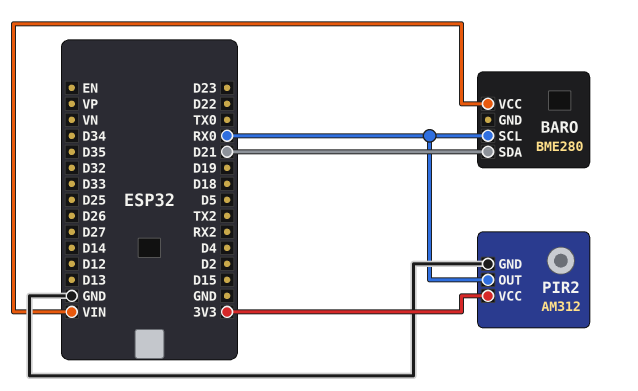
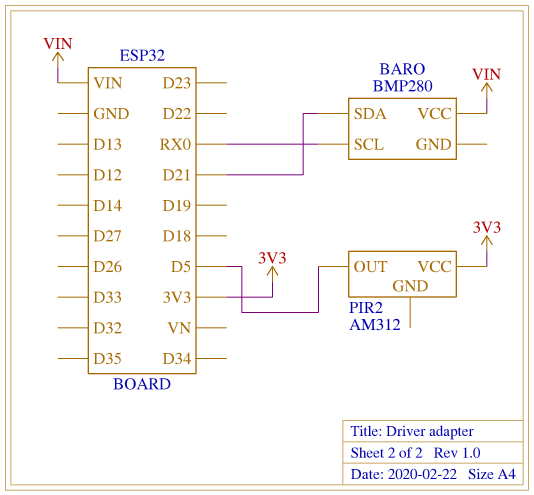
BARO: BME280 -> BMP280
PIR2 pin GND: GND -> none
PIR2 pin OUT: RX0 -> D5

